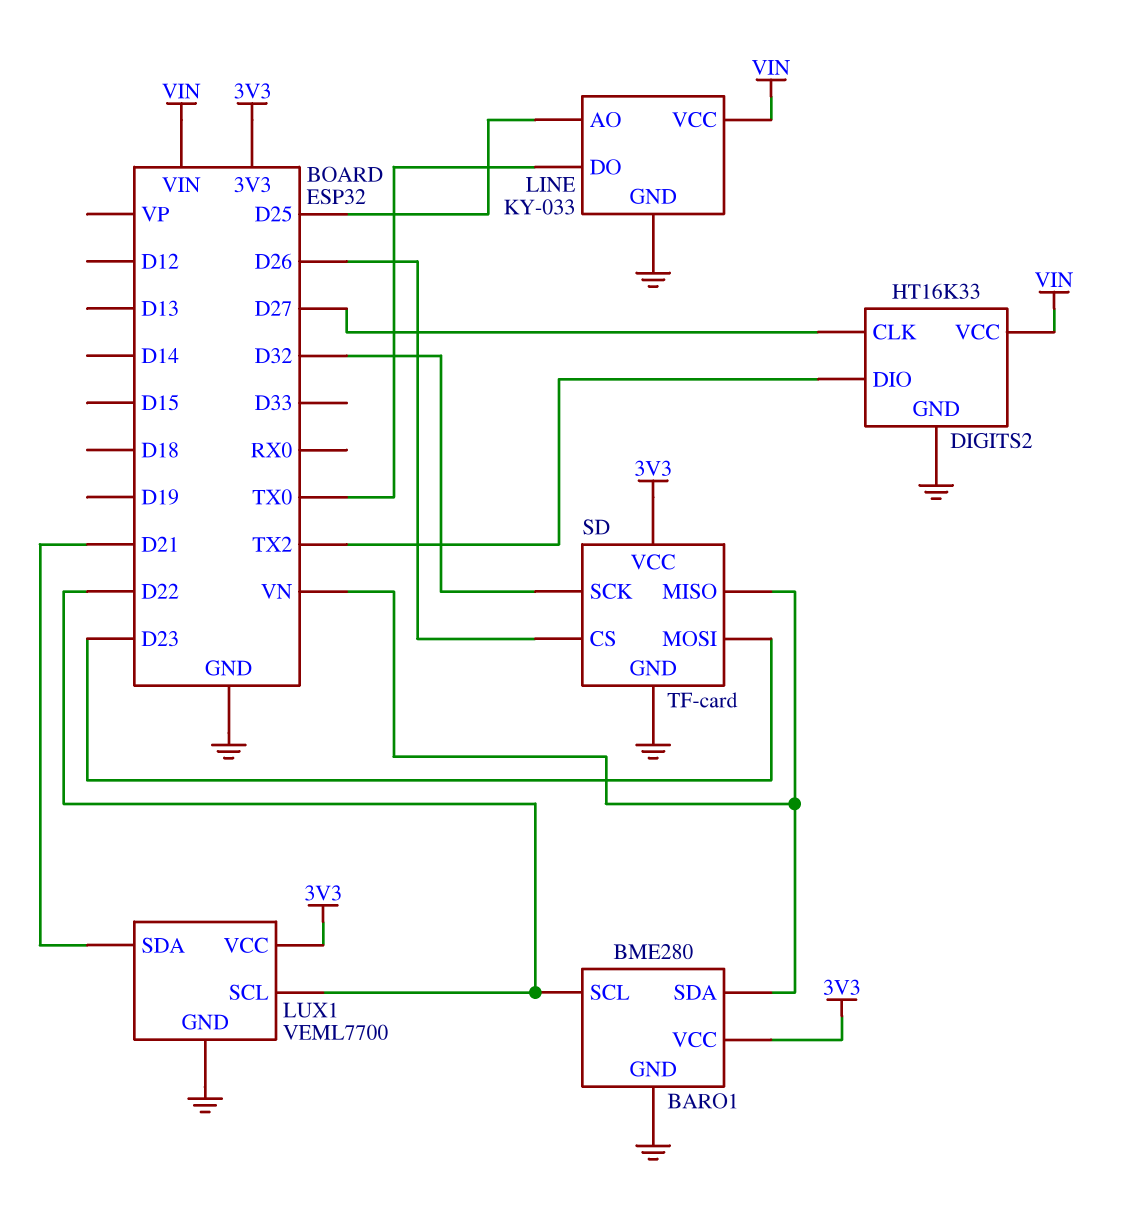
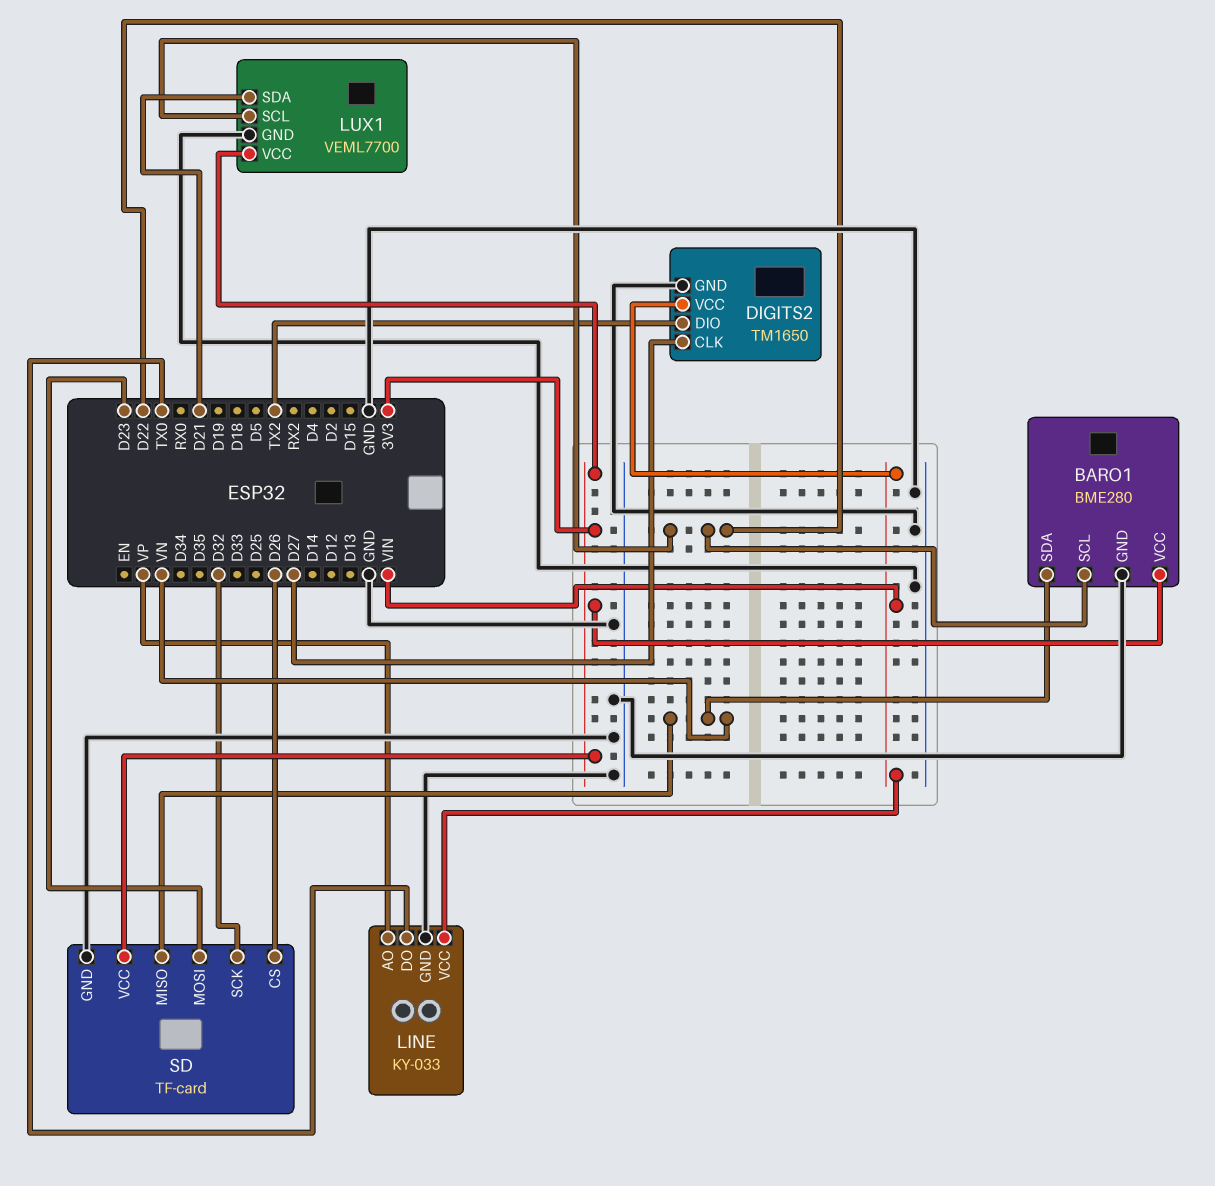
DIGITS2: HT16K33 -> TM1650
LINE pin AO: D25 -> VP

